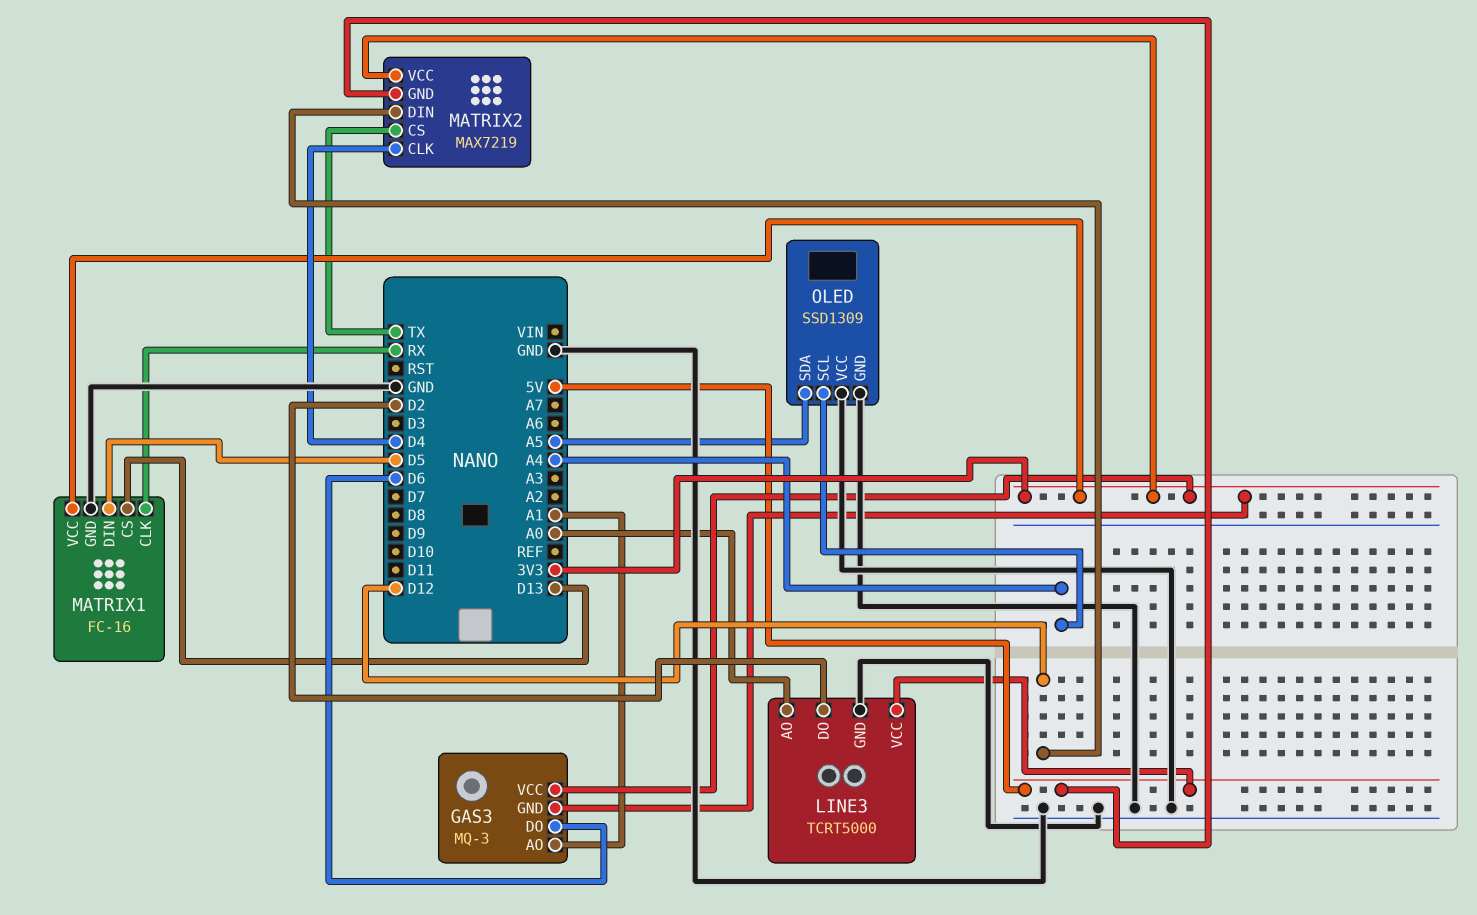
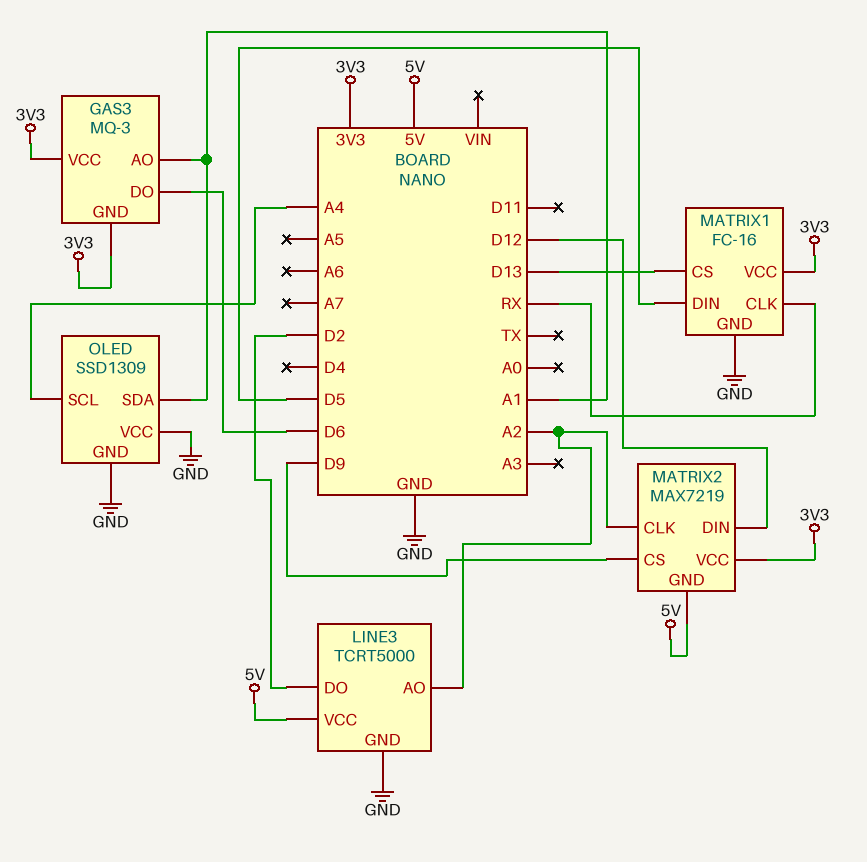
LINE3 pin AO: A0 -> A2
MATRIX2 pin CLK: D4 -> A2
MATRIX2 pin CS: TX -> D9
OLED pin SDA: A5 -> A1

